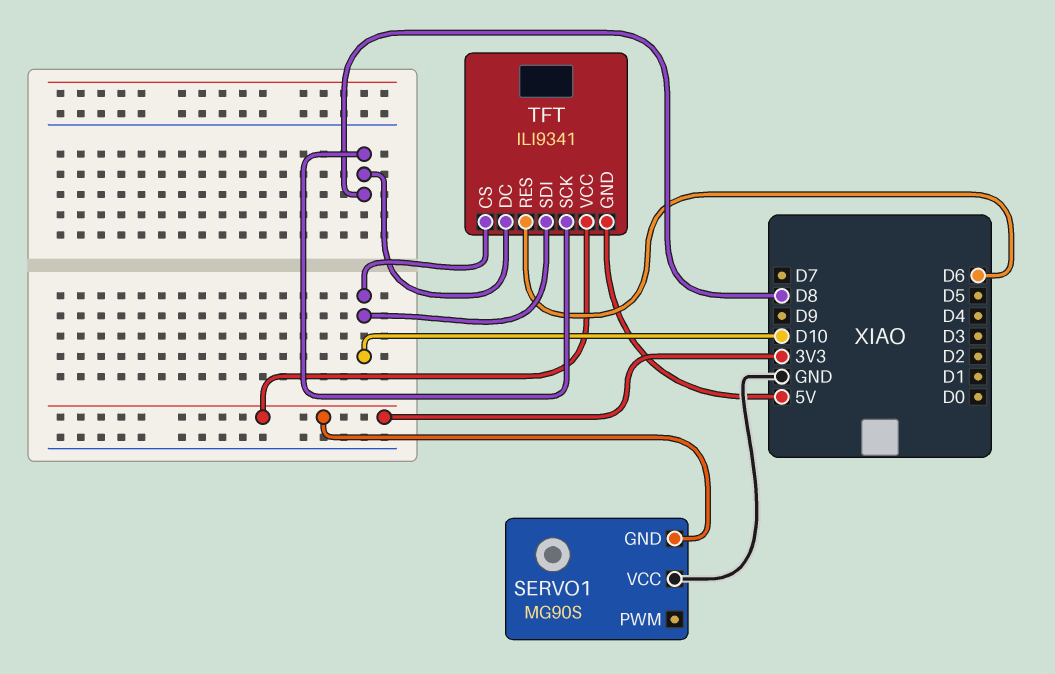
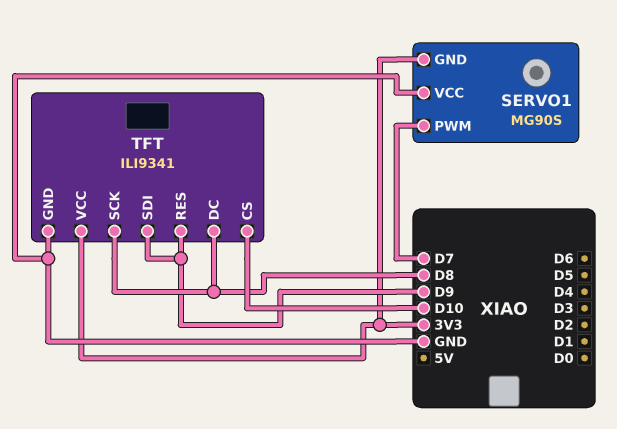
SERVO1 pin PWM: none -> D7
TFT pin GND: 5V -> GND
TFT pin RES: D6 -> D9
TFT pin SDI: D10 -> D9

